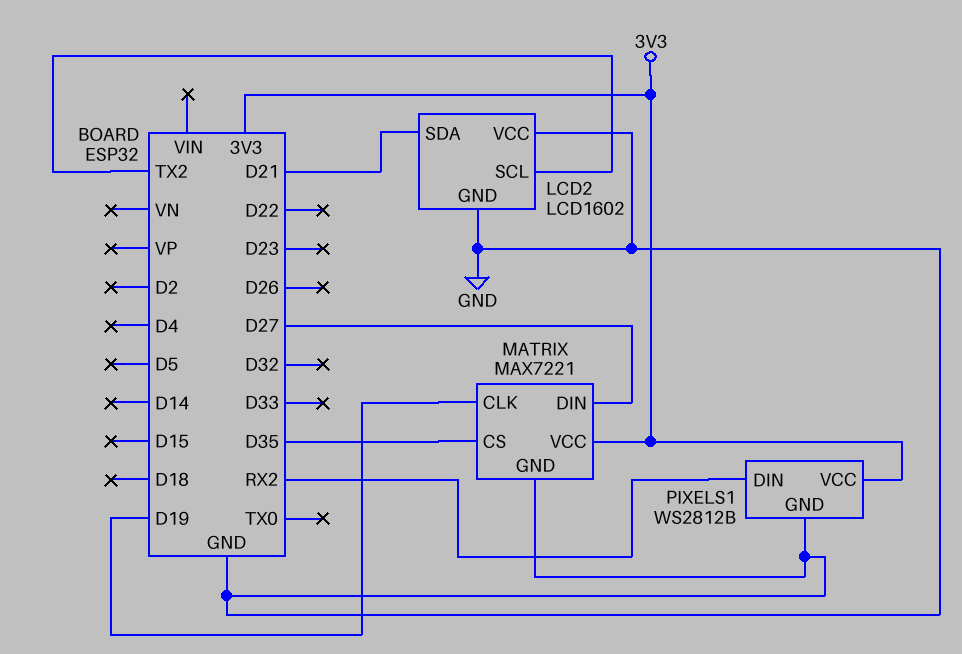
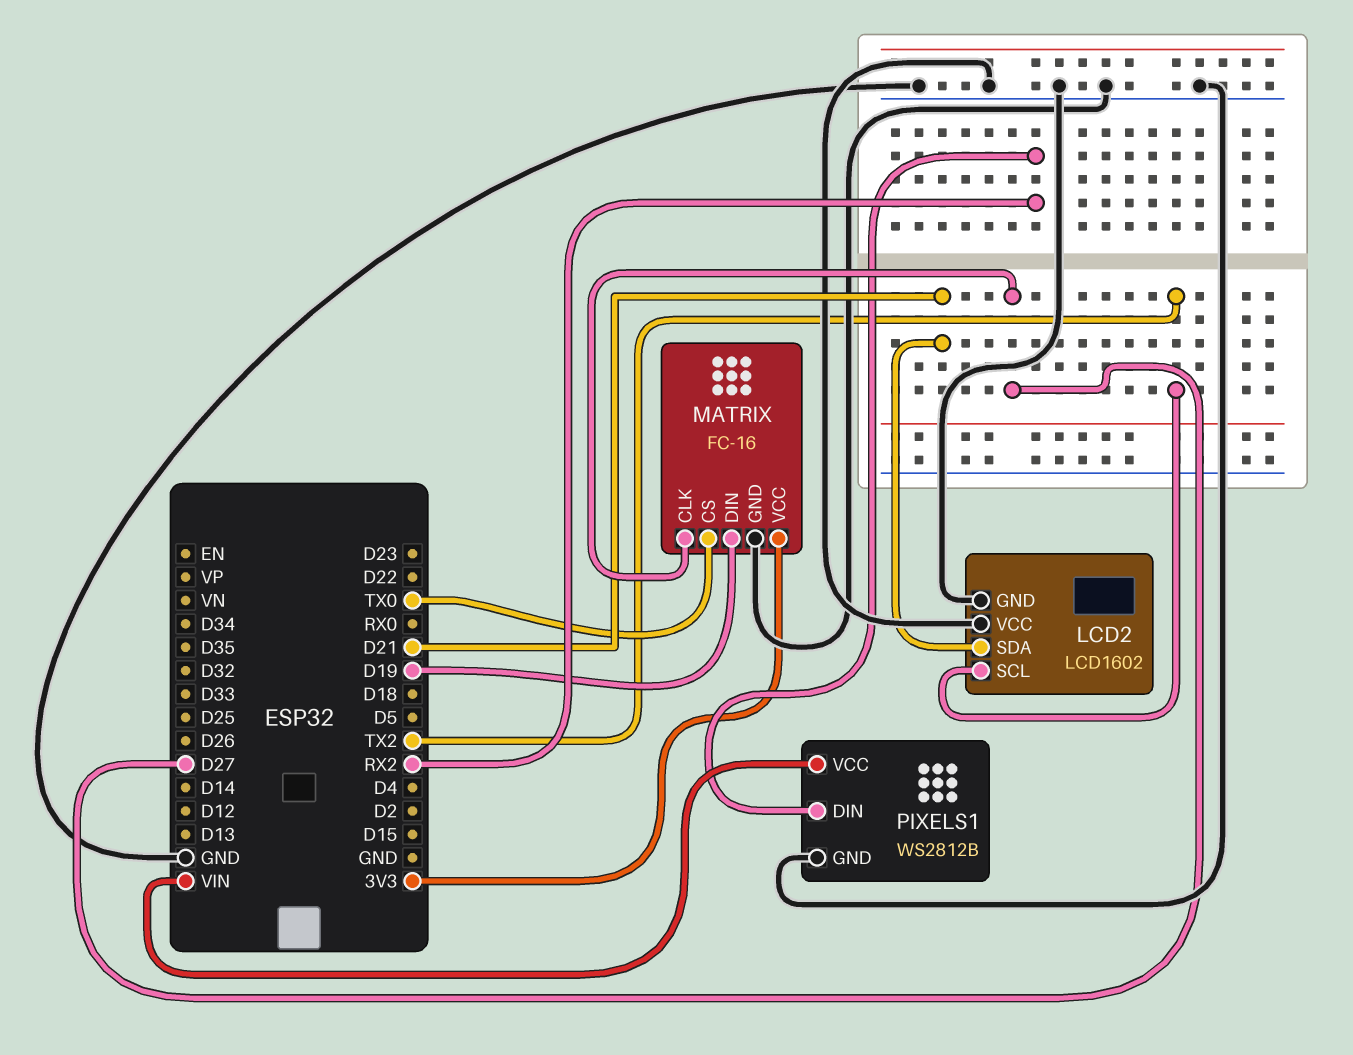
MATRIX: MAX7221 -> FC-16
MATRIX pin CLK: D19 -> D27
MATRIX pin CS: D35 -> TX0
MATRIX pin DIN: D27 -> D19
PIXELS1 pin VCC: 3V3 -> VIN

